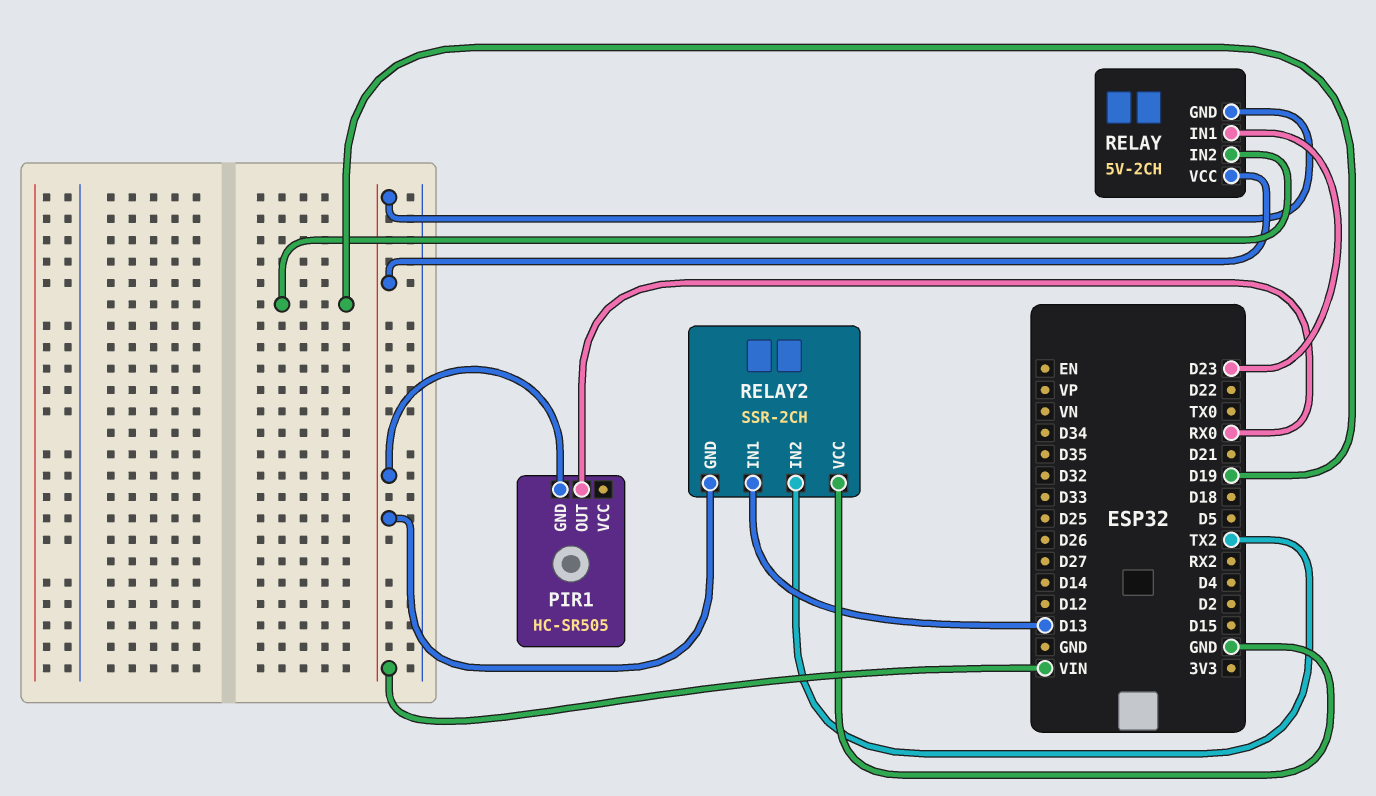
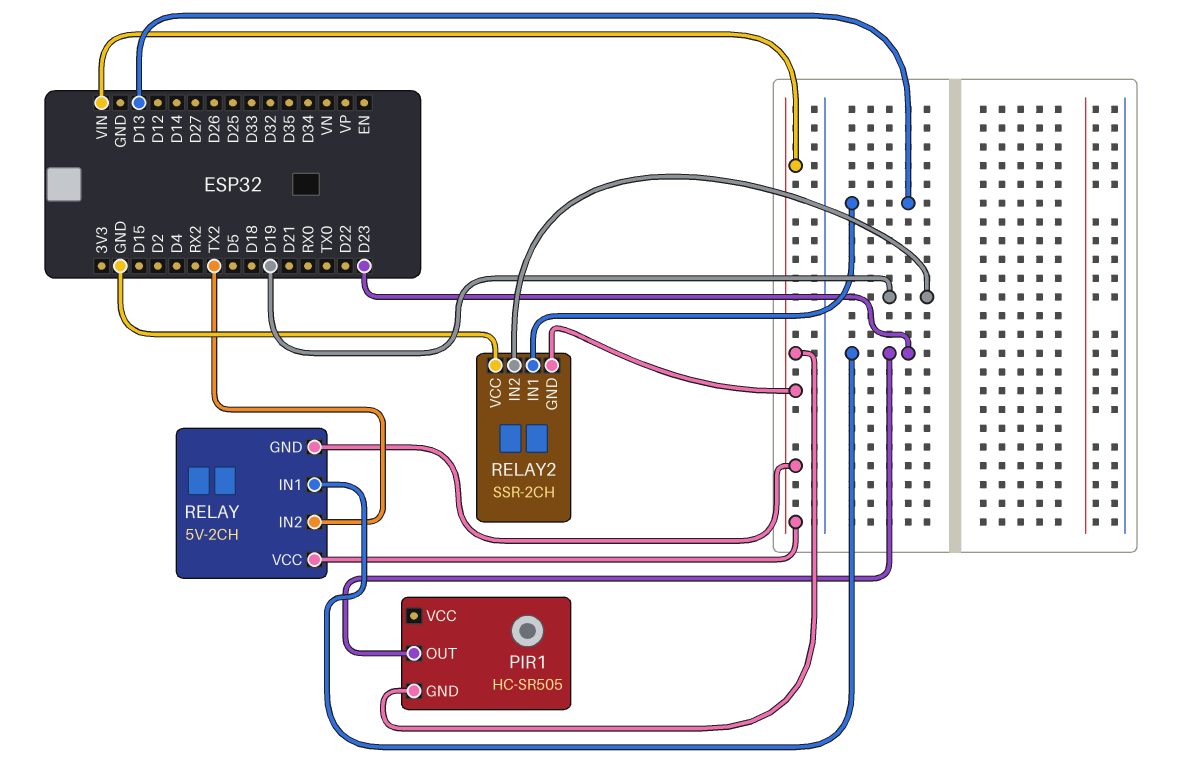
PIR1 pin OUT: RX0 -> D23
RELAY pin IN2: D19 -> TX2
RELAY2 pin IN2: TX2 -> D19

